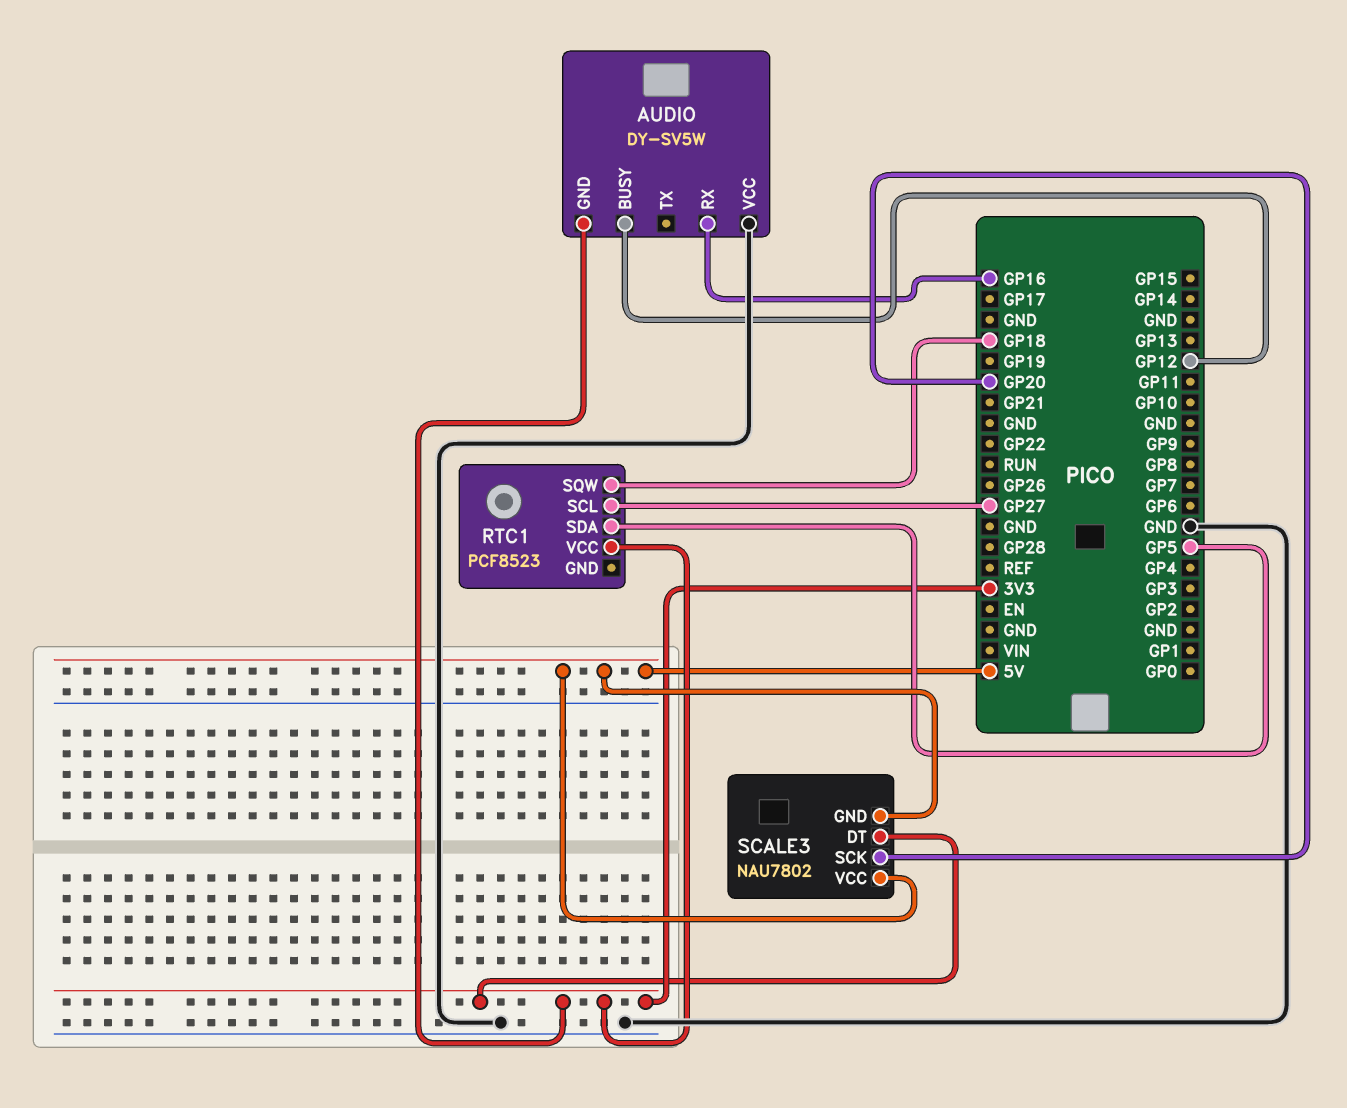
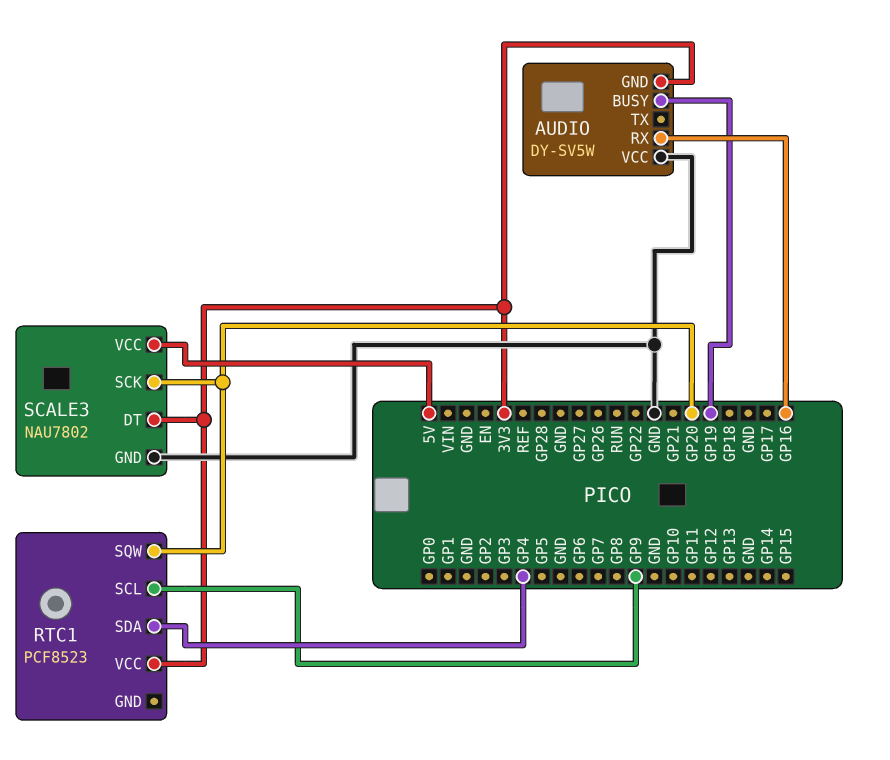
AUDIO pin BUSY: GP12 -> GP19
RTC1 pin SCL: GP27 -> GP9
RTC1 pin SDA: GP5 -> GP4
RTC1 pin SQW: GP18 -> GP20
SCALE3 pin GND: 5V -> GND

